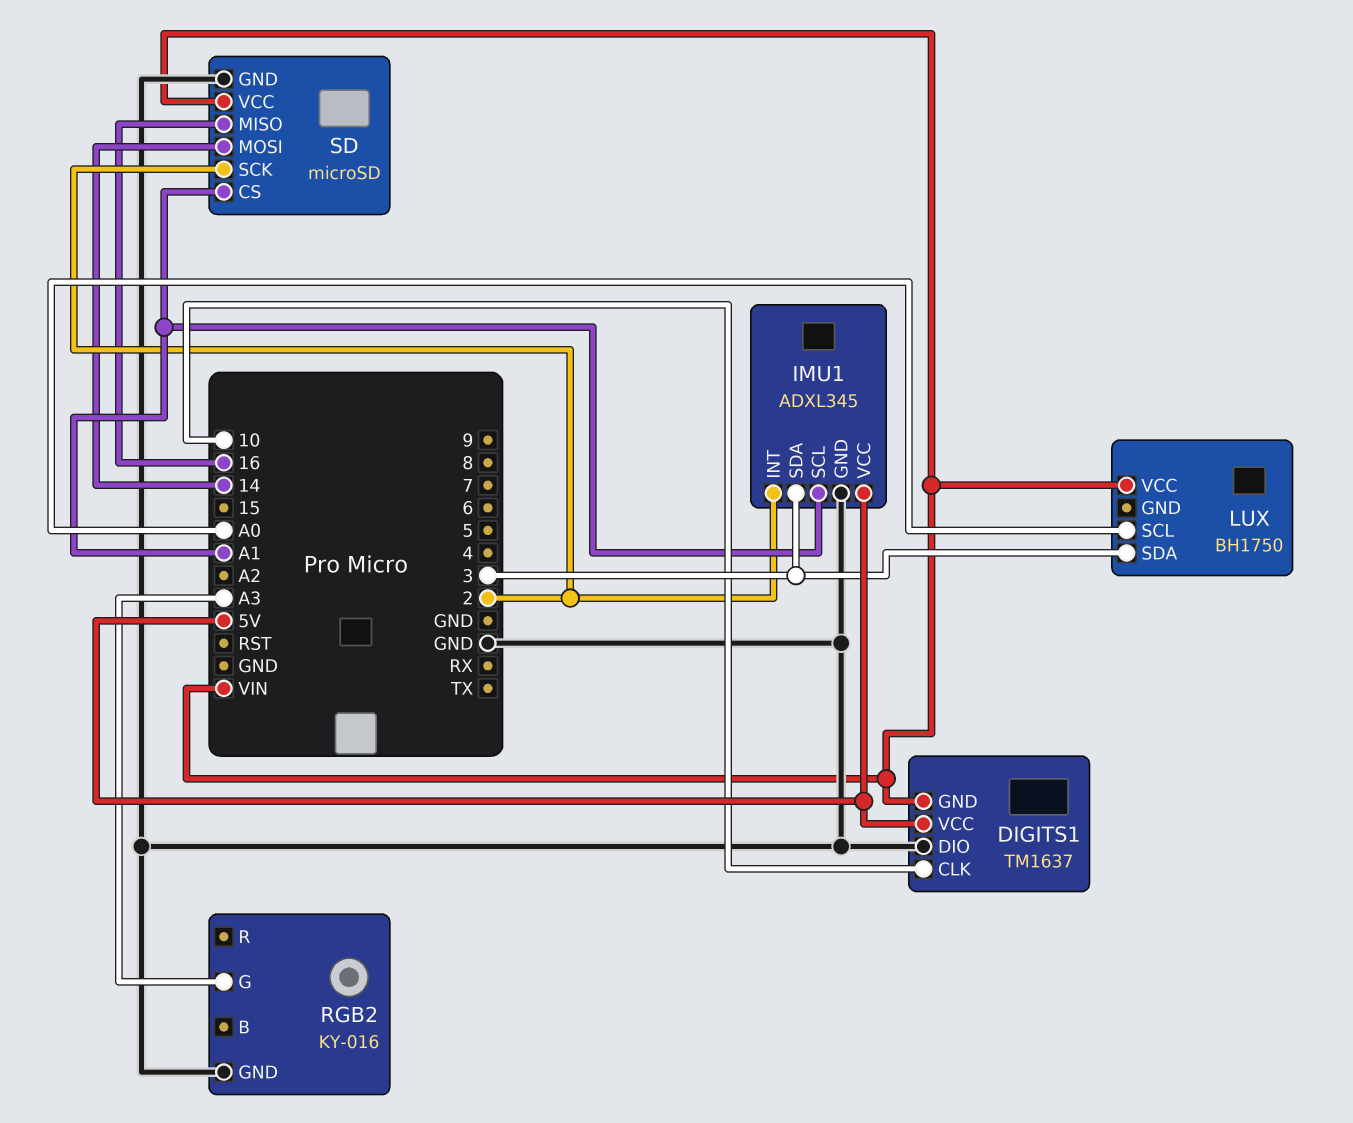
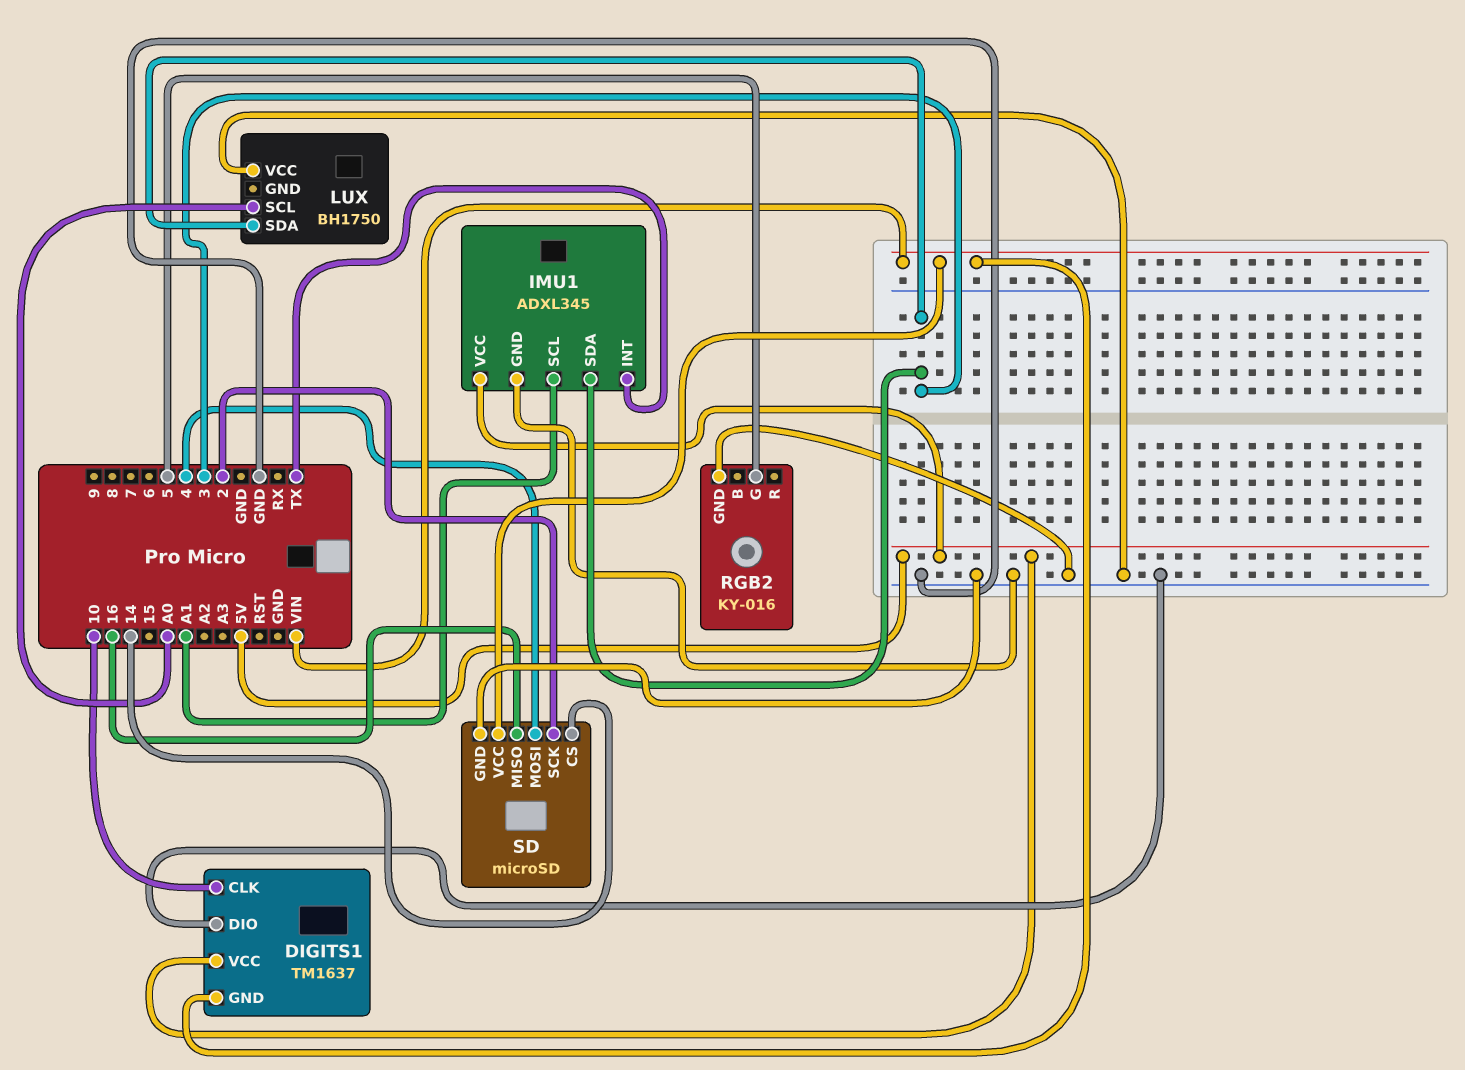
IMU1 pin INT: 2 -> TX
LUX pin VCC: VIN -> GND
RGB2 pin G: A3 -> 5
SD pin CS: A1 -> 14
SD pin MOSI: 14 -> 4

